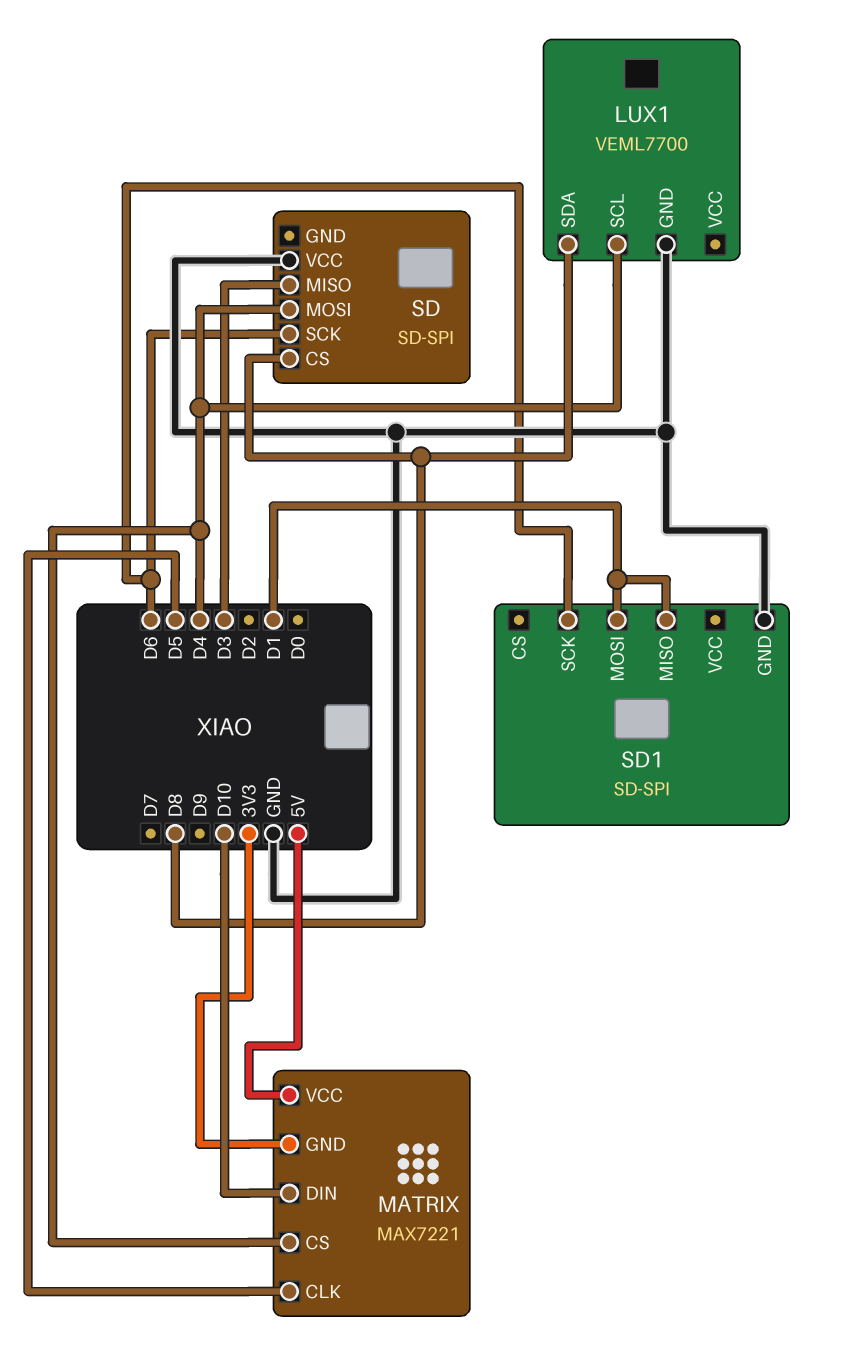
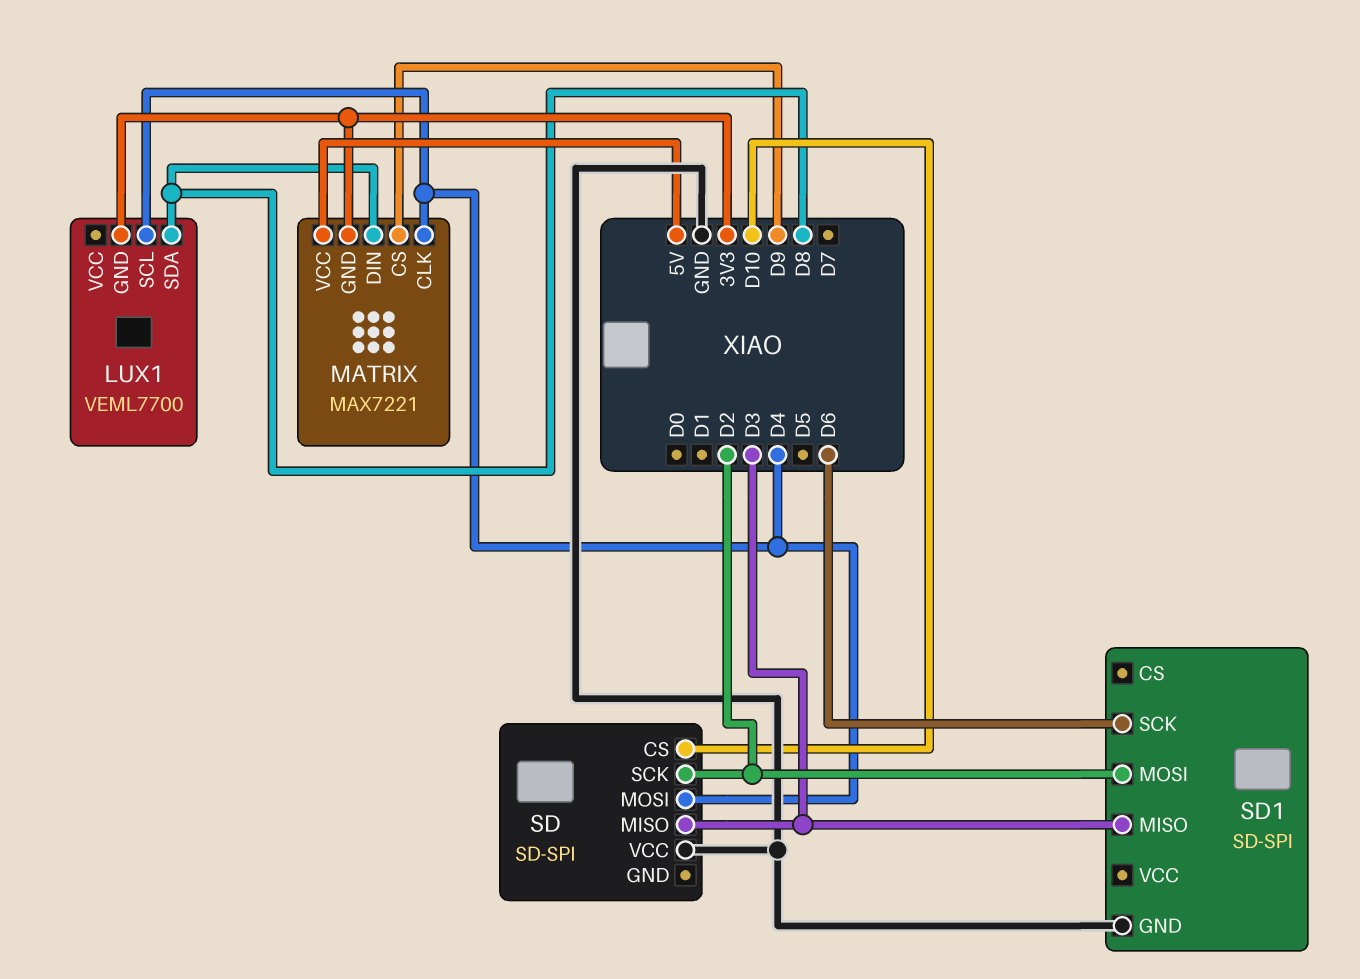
LUX1 pin GND: GND -> 3V3
MATRIX pin CLK: D5 -> D4
MATRIX pin CS: D4 -> D9
MATRIX pin DIN: D10 -> D8
SD pin CS: D8 -> D10
SD pin SCK: D6 -> D2
SD1 pin MISO: D1 -> D3
SD1 pin MOSI: D1 -> D2

